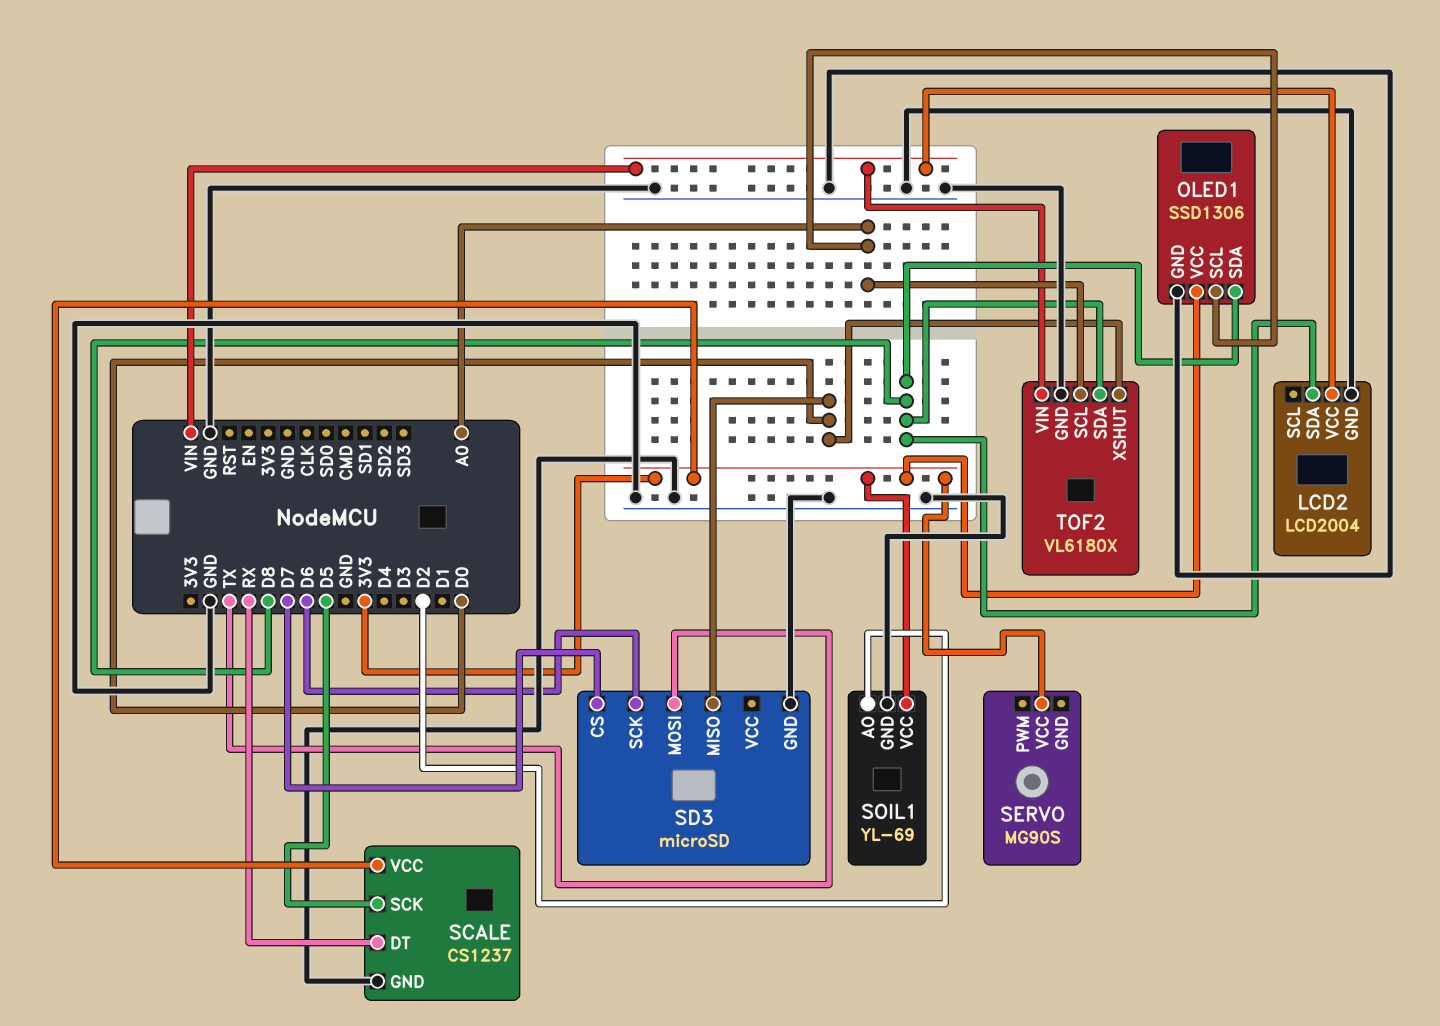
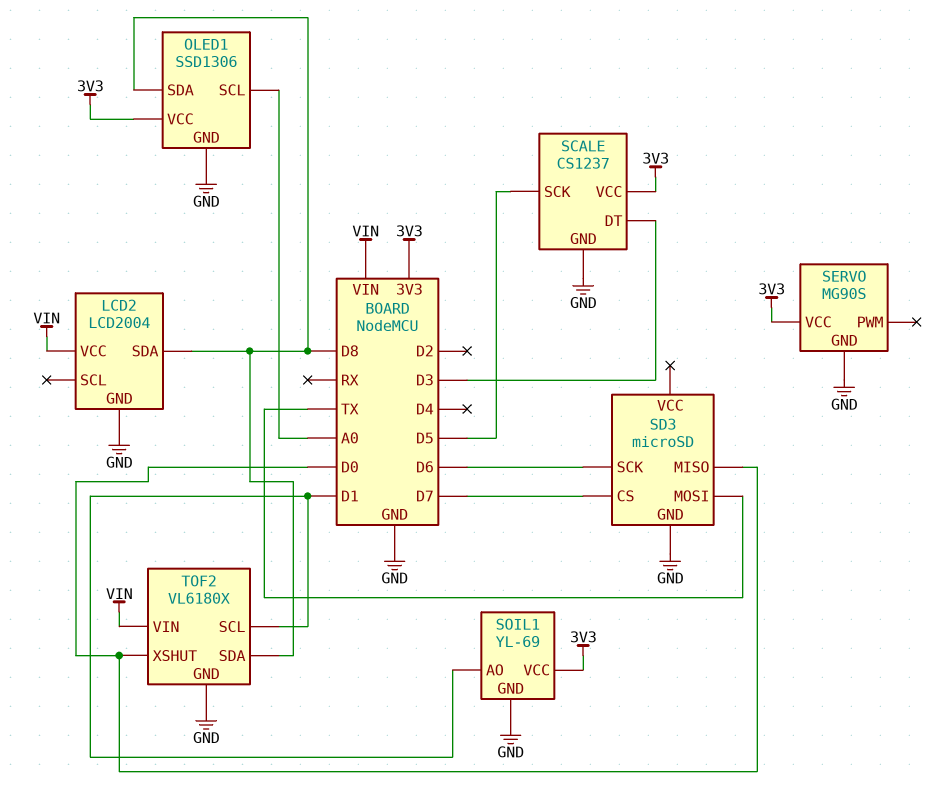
SCALE pin DT: RX -> D3
SERVO pin GND: none -> GND
SOIL1 pin AO: D2 -> D1
TOF2 pin SCL: A0 -> D1

